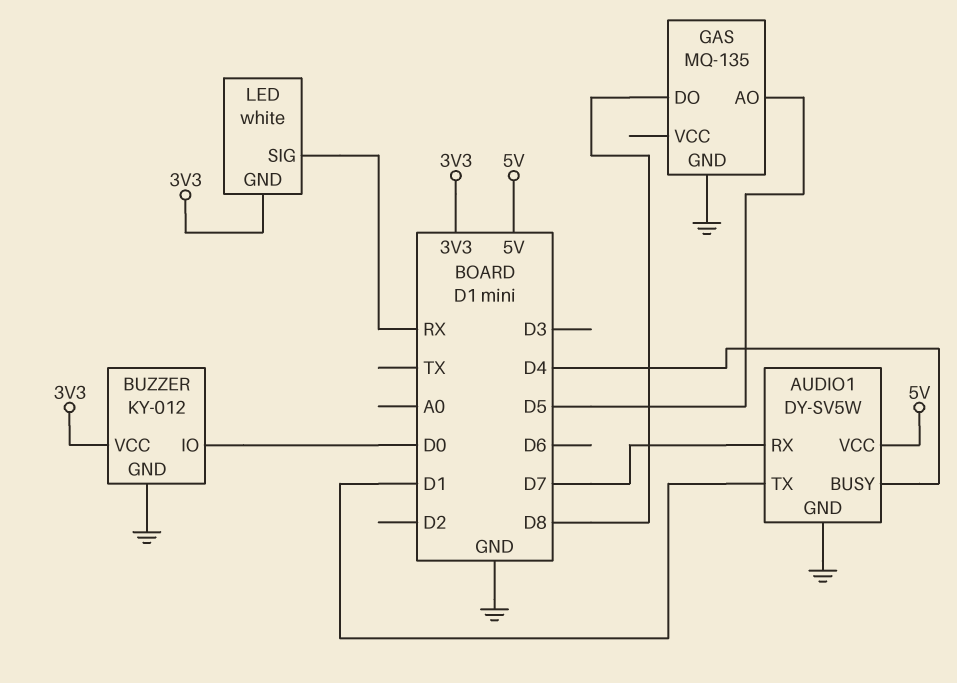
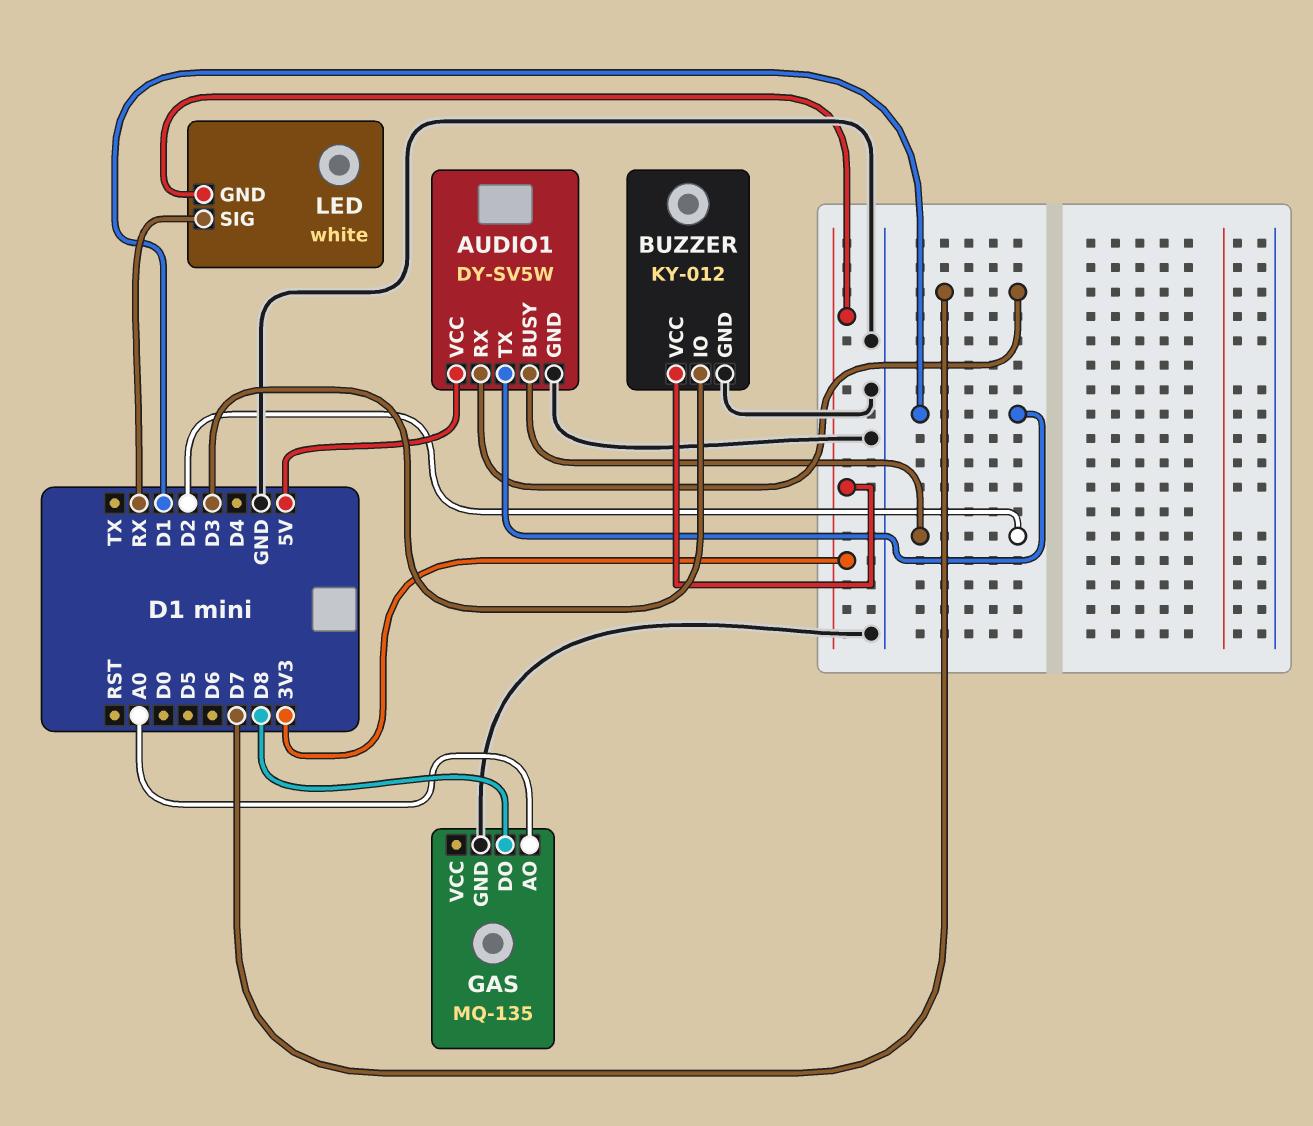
AUDIO1 pin BUSY: D4 -> D2
BUZZER pin IO: D0 -> D3
GAS pin AO: D5 -> A0

